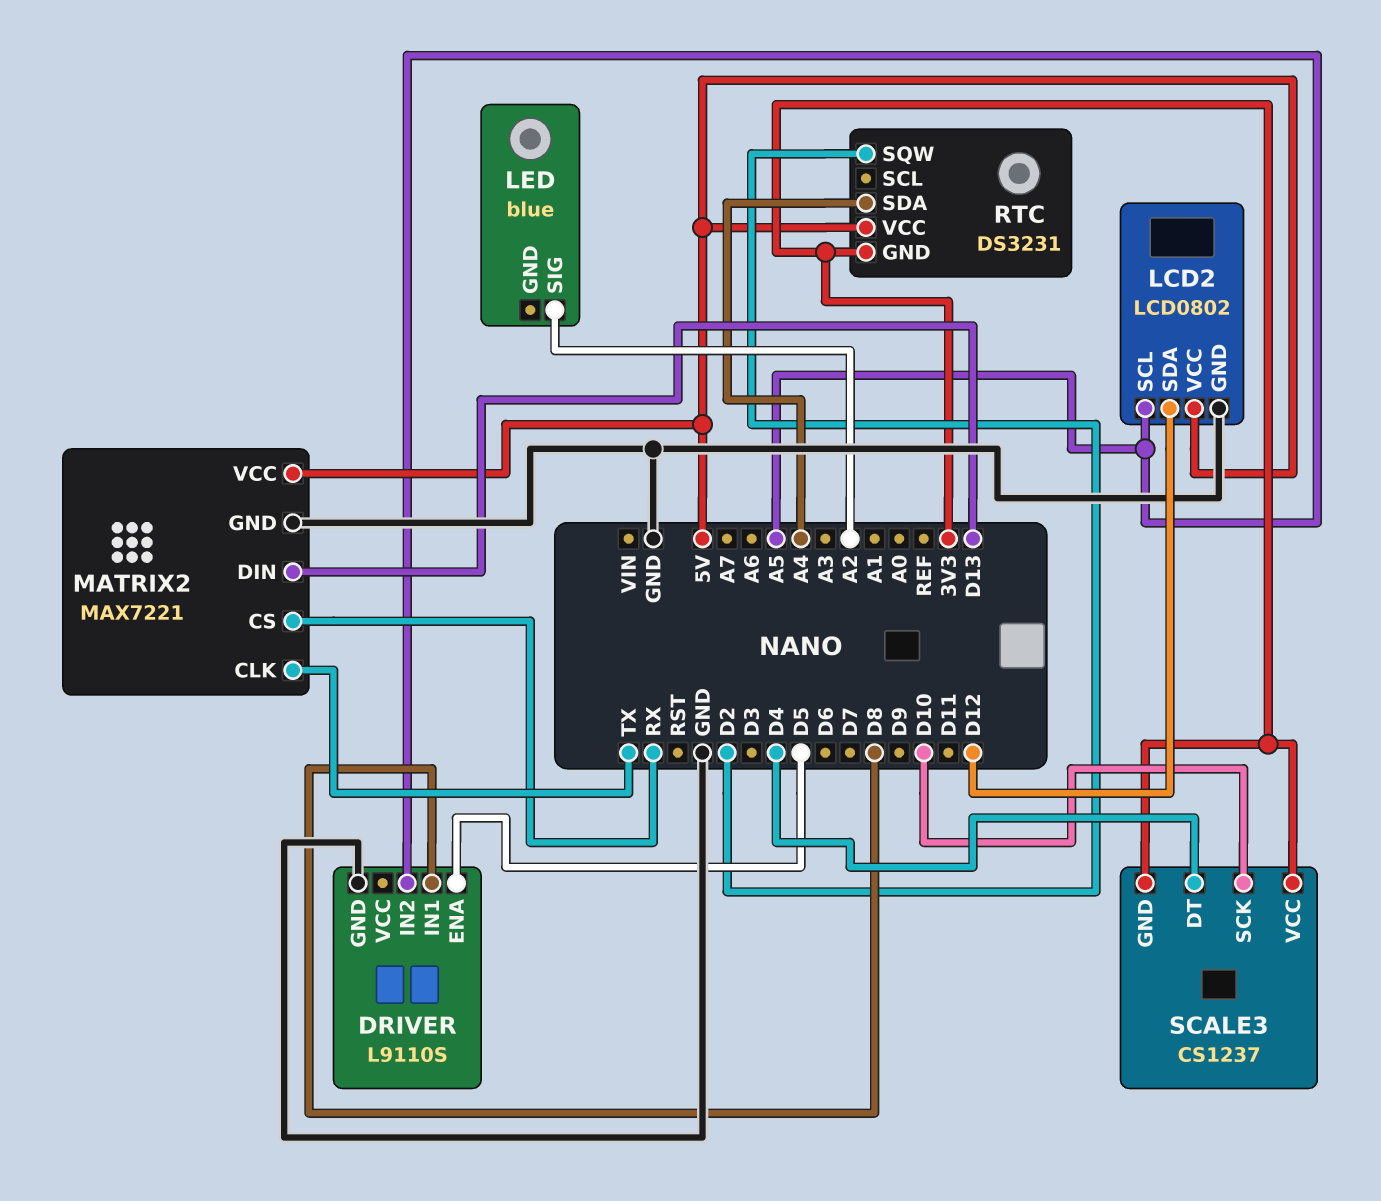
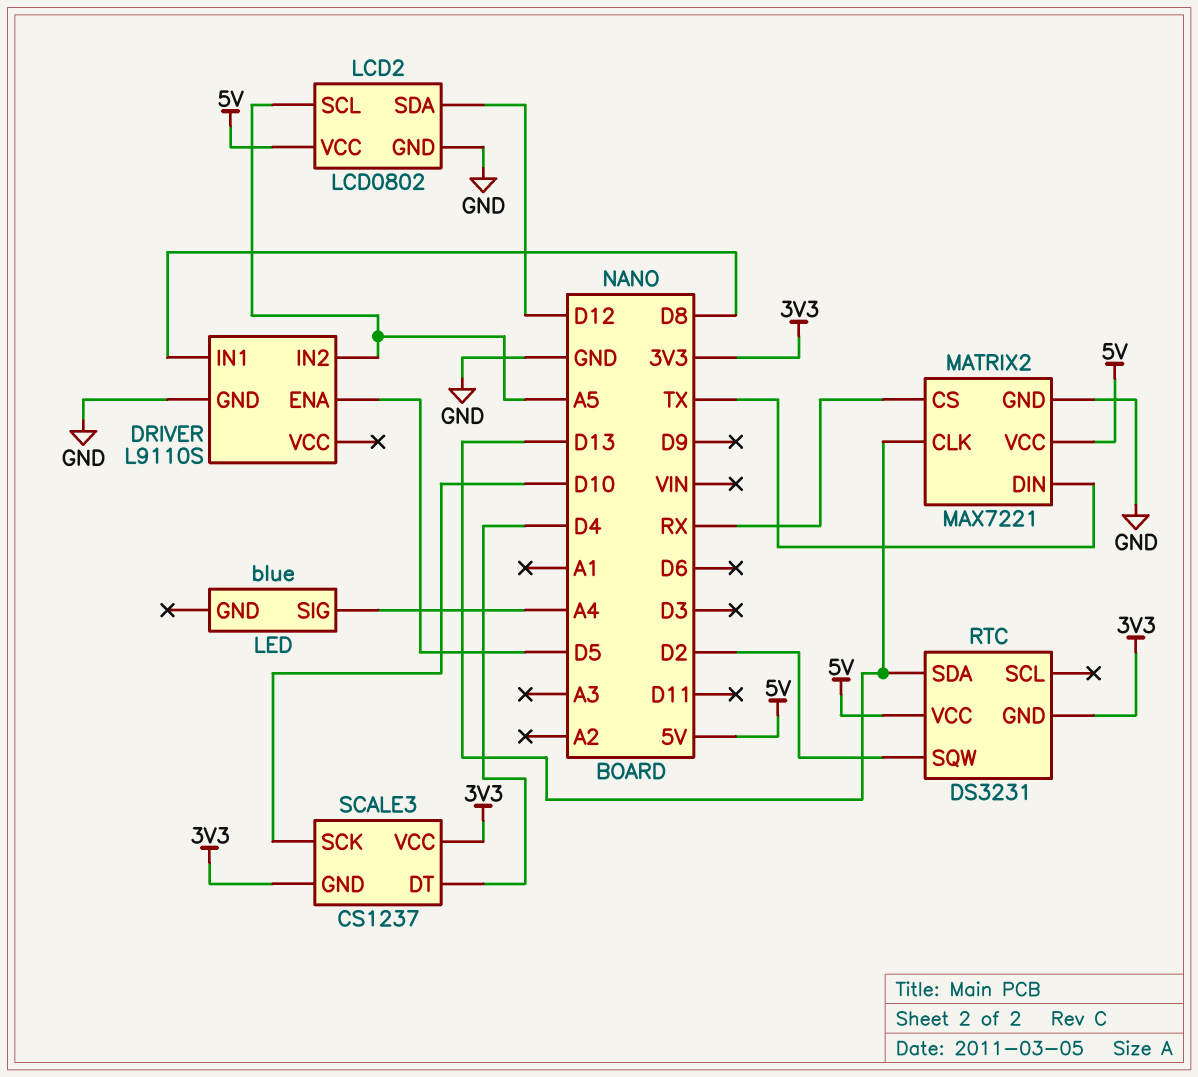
LED pin SIG: A2 -> A4
MATRIX2 pin CLK: TX -> D13
MATRIX2 pin DIN: D13 -> TX
RTC pin SDA: A4 -> D13

